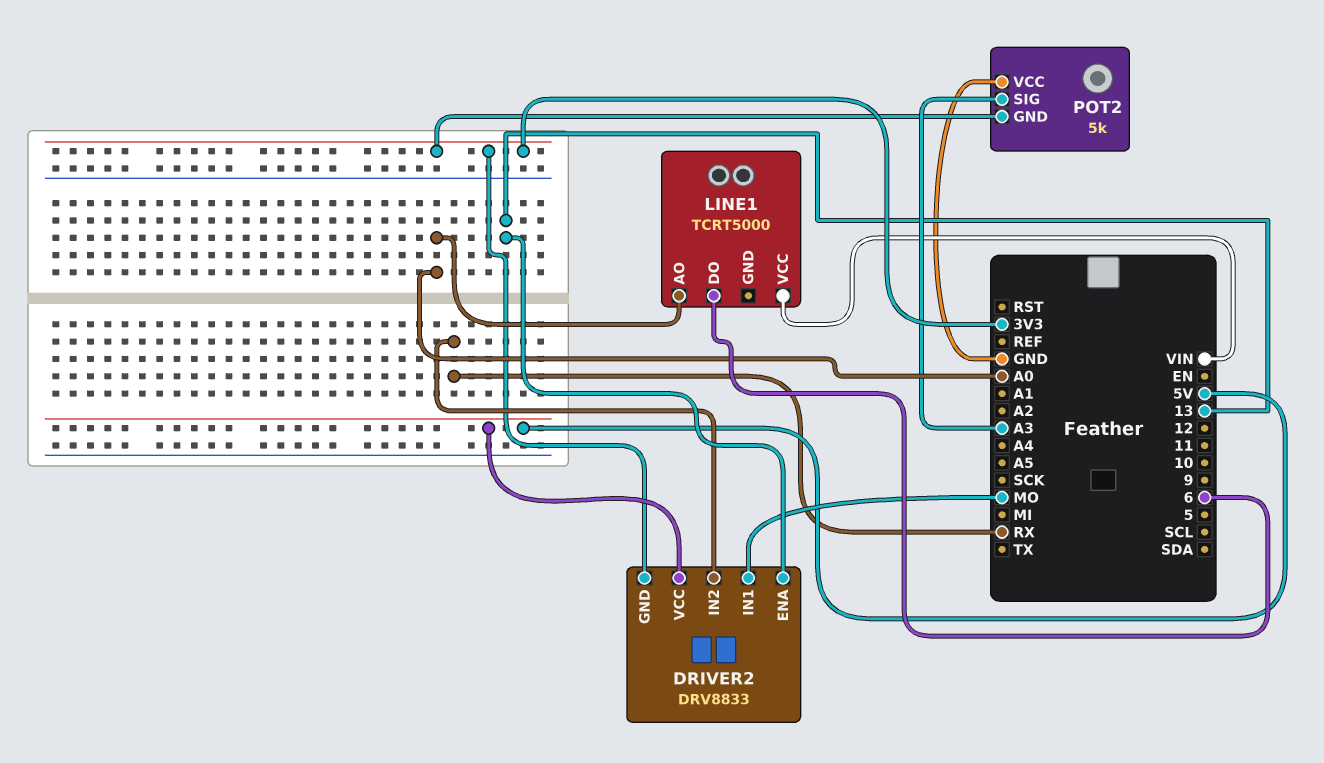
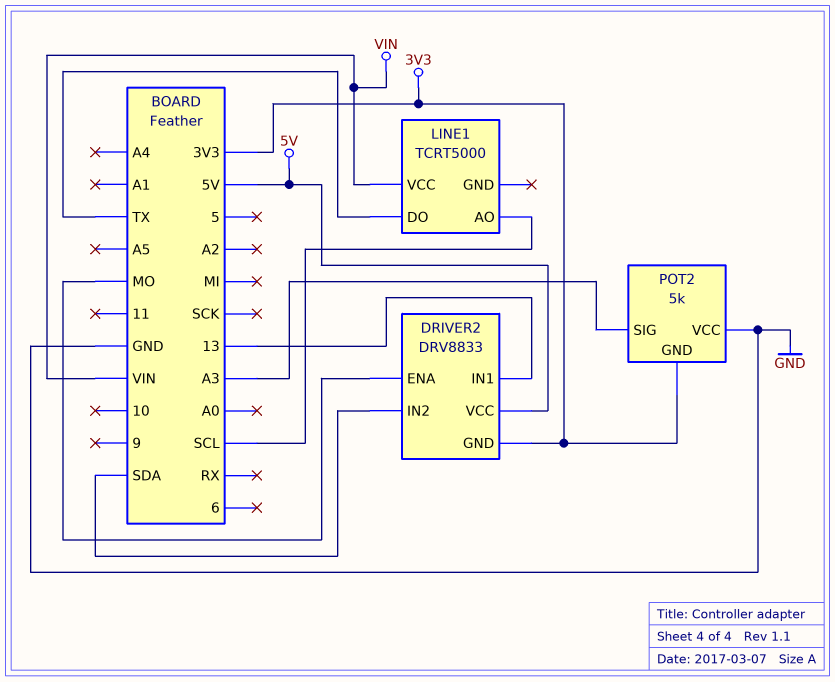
DRIVER2 pin ENA: 13 -> MO
DRIVER2 pin IN1: MO -> 13
DRIVER2 pin IN2: RX -> SDA
LINE1 pin AO: A0 -> SCL
LINE1 pin DO: 6 -> TX

